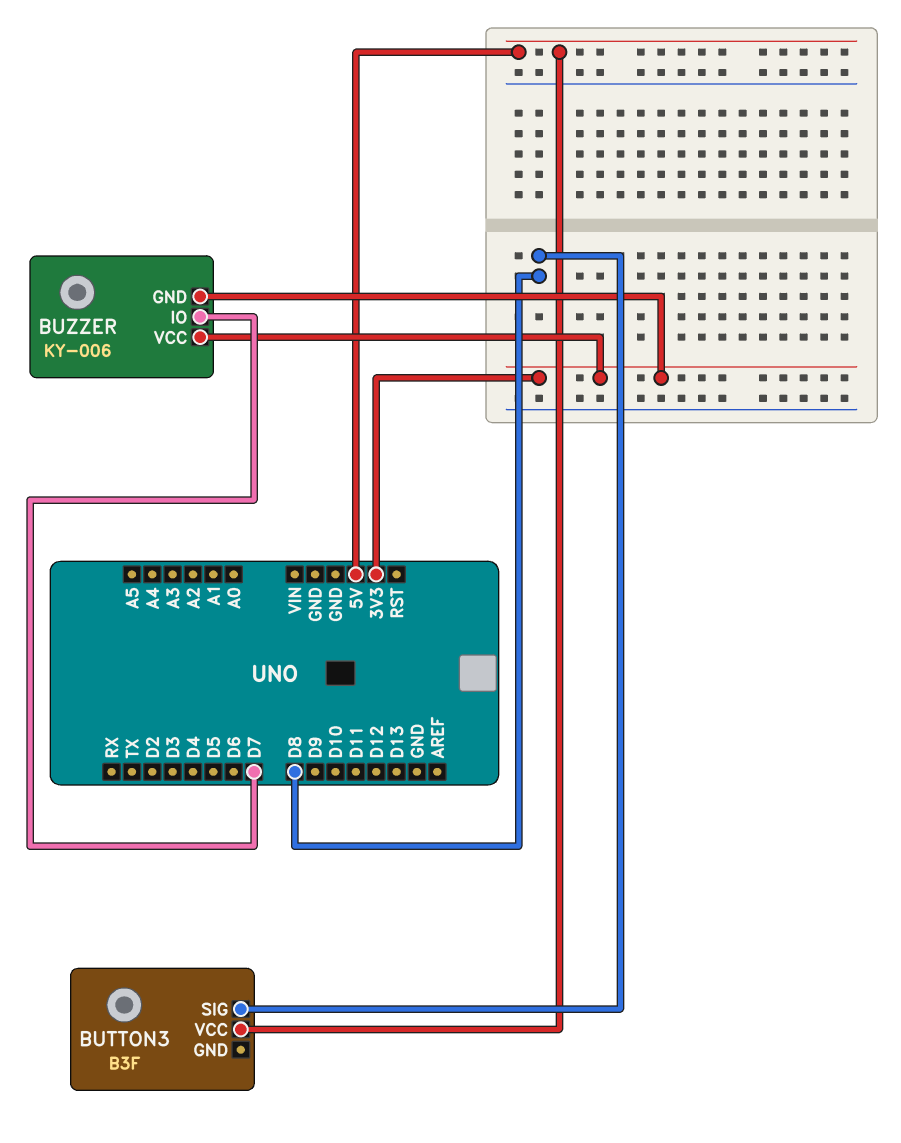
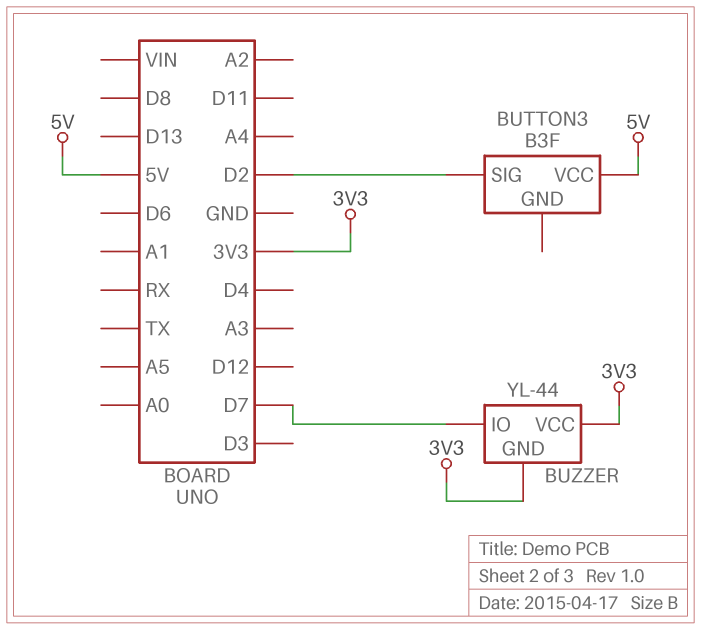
BUTTON3 pin SIG: D8 -> D2
BUZZER: KY-006 -> YL-44

